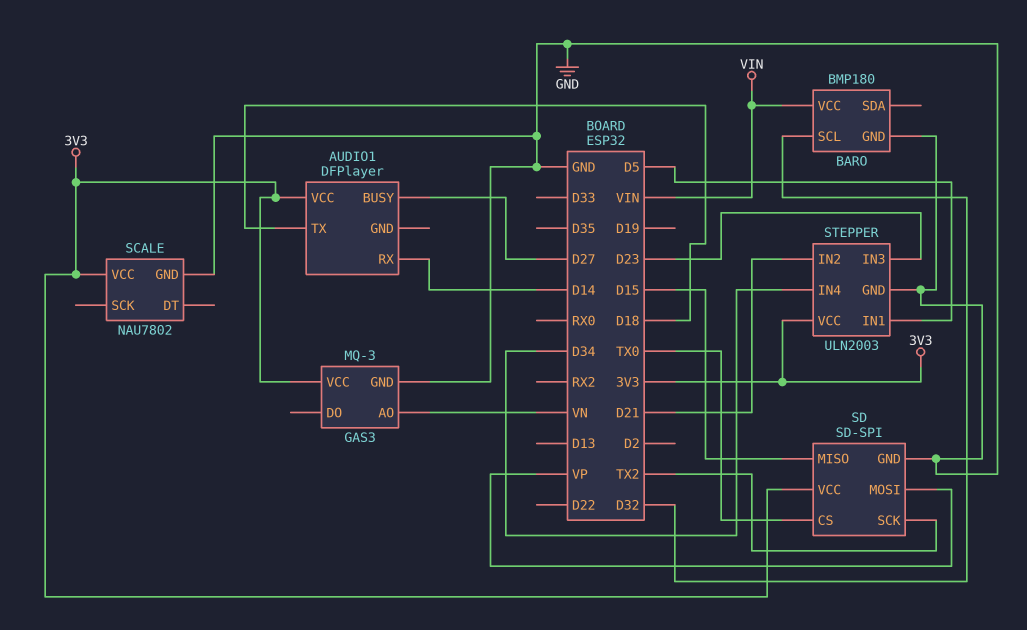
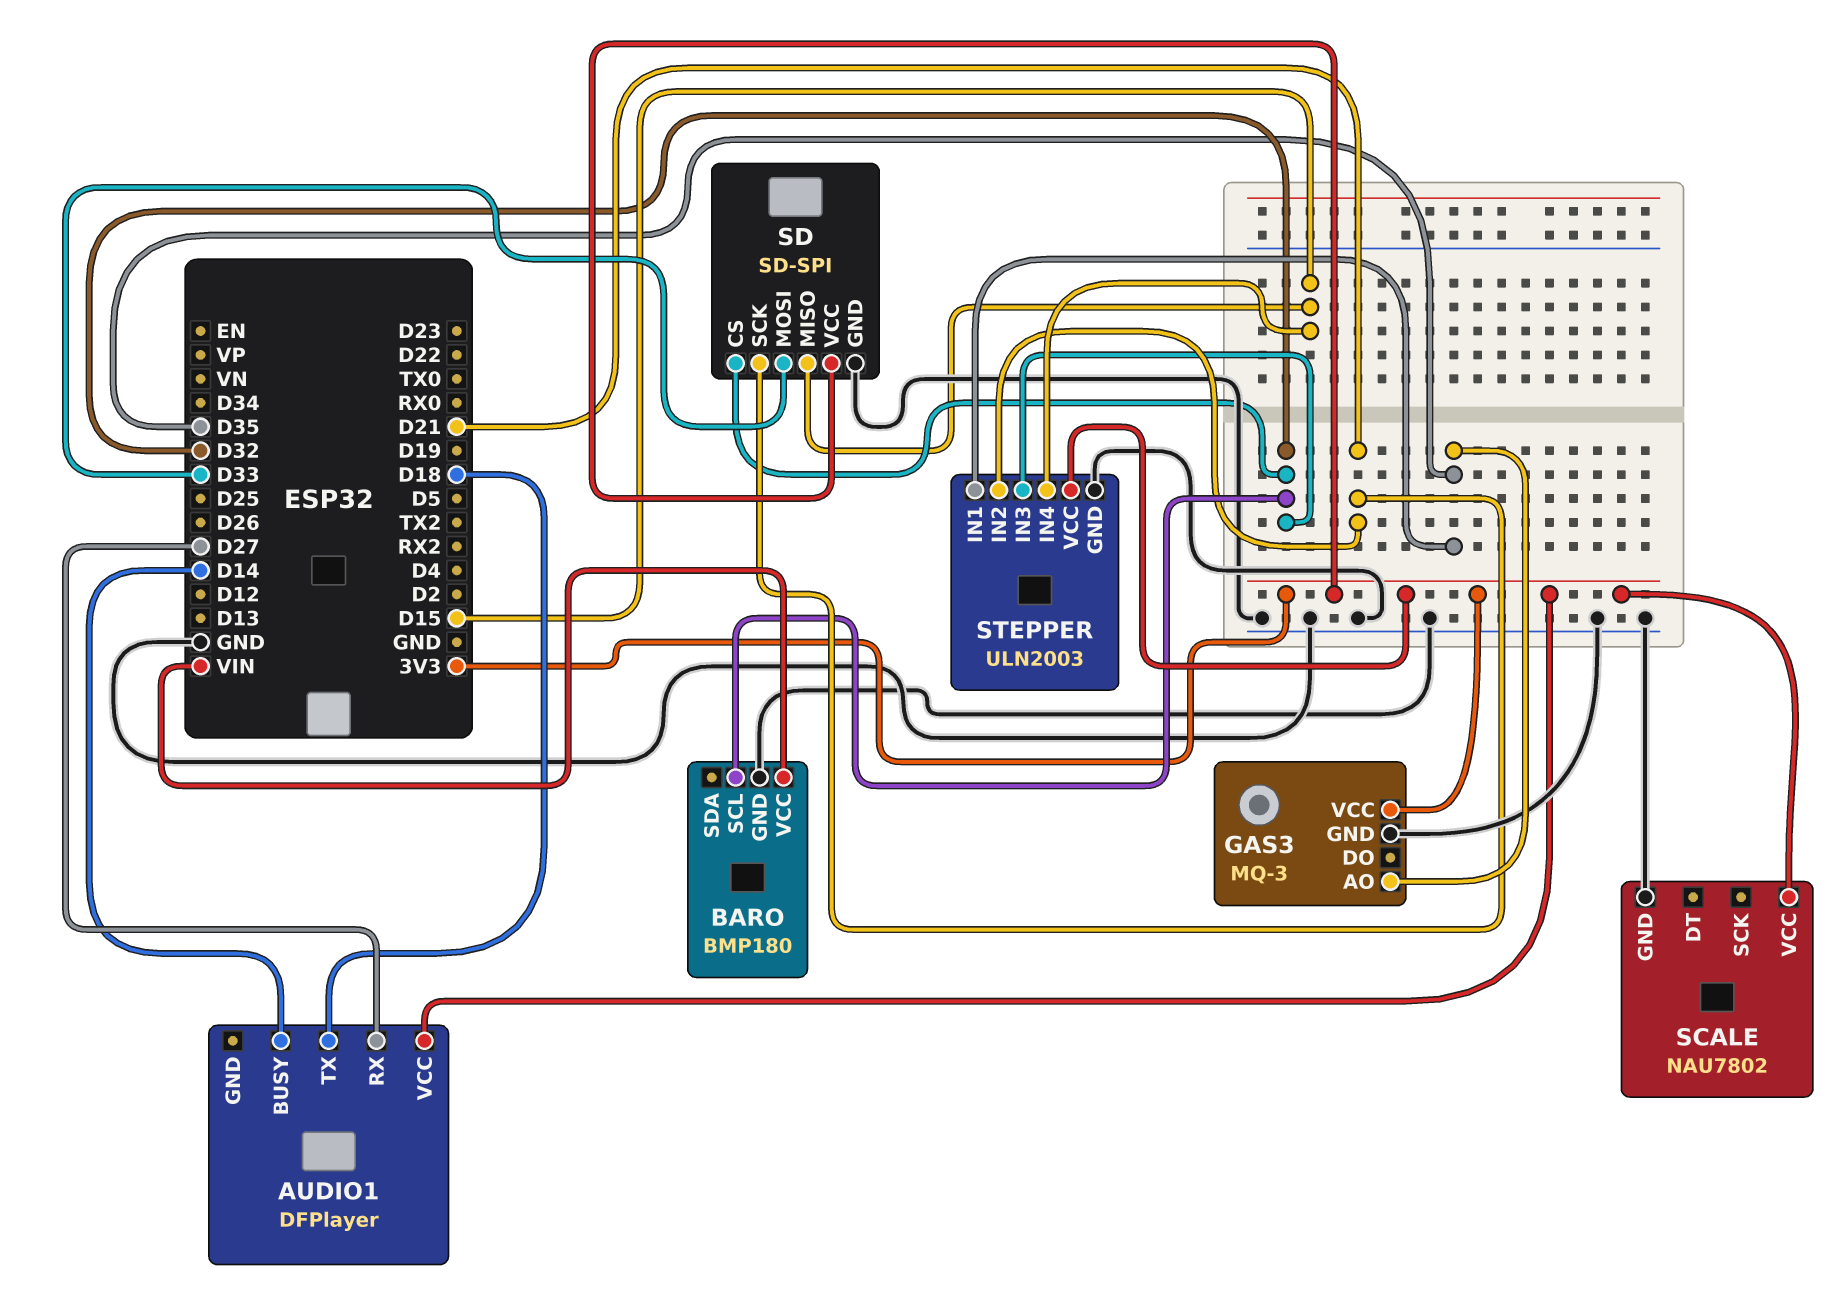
AUDIO1 pin BUSY: D27 -> D14
AUDIO1 pin RX: D14 -> D27
GAS3 pin AO: VN -> D35
SD pin CS: TX0 -> D32
SD pin MOSI: VP -> D33
SD pin SCK: TX2 -> D21
STEPPER pin IN1: D5 -> D35
STEPPER pin IN3: D23 -> D32
STEPPER pin IN4: D34 -> D15

